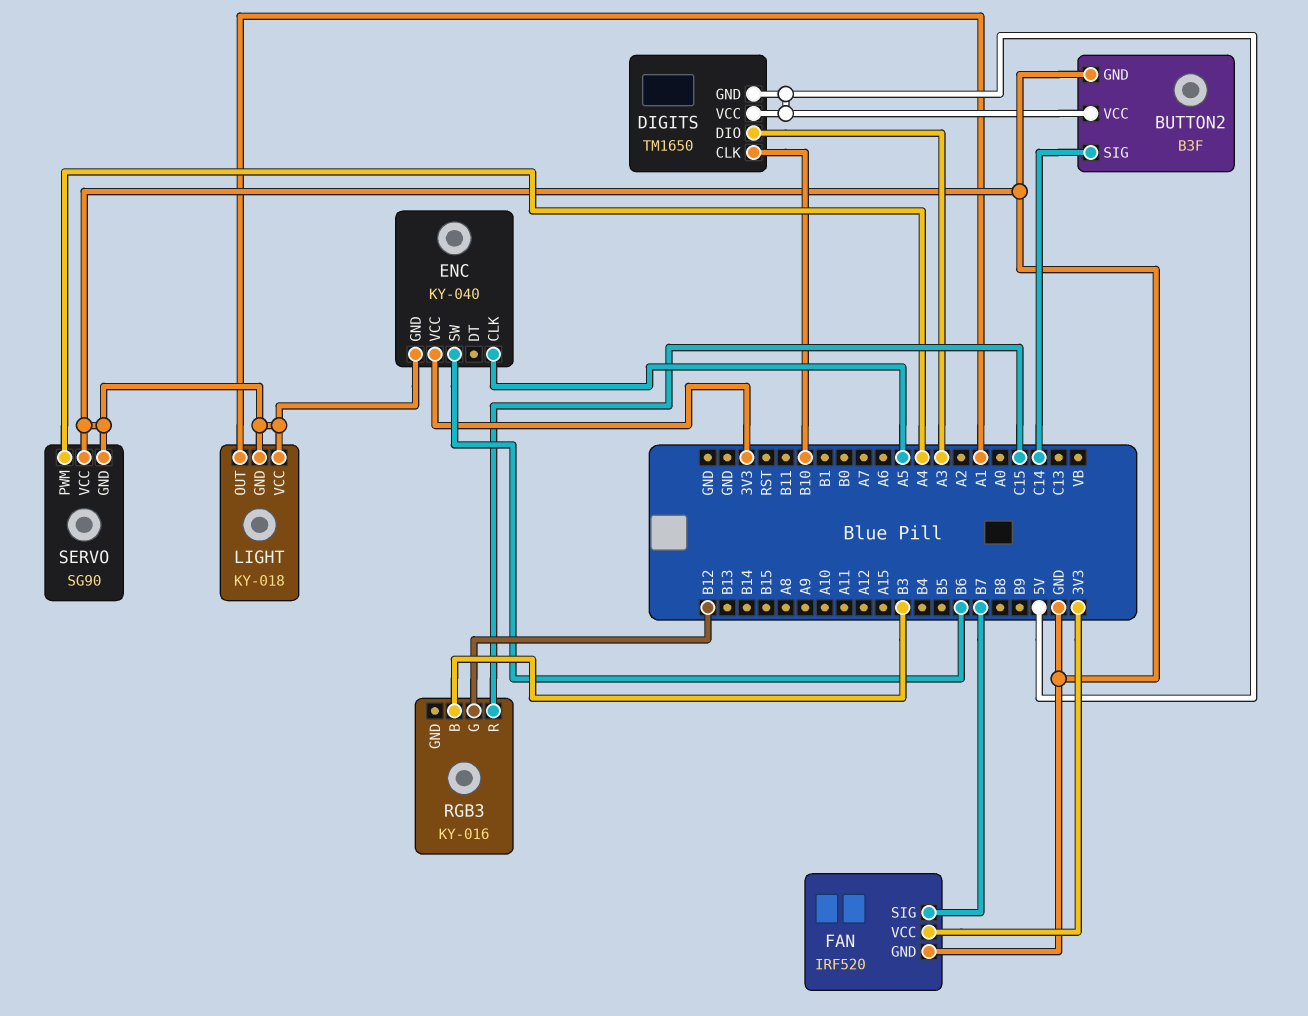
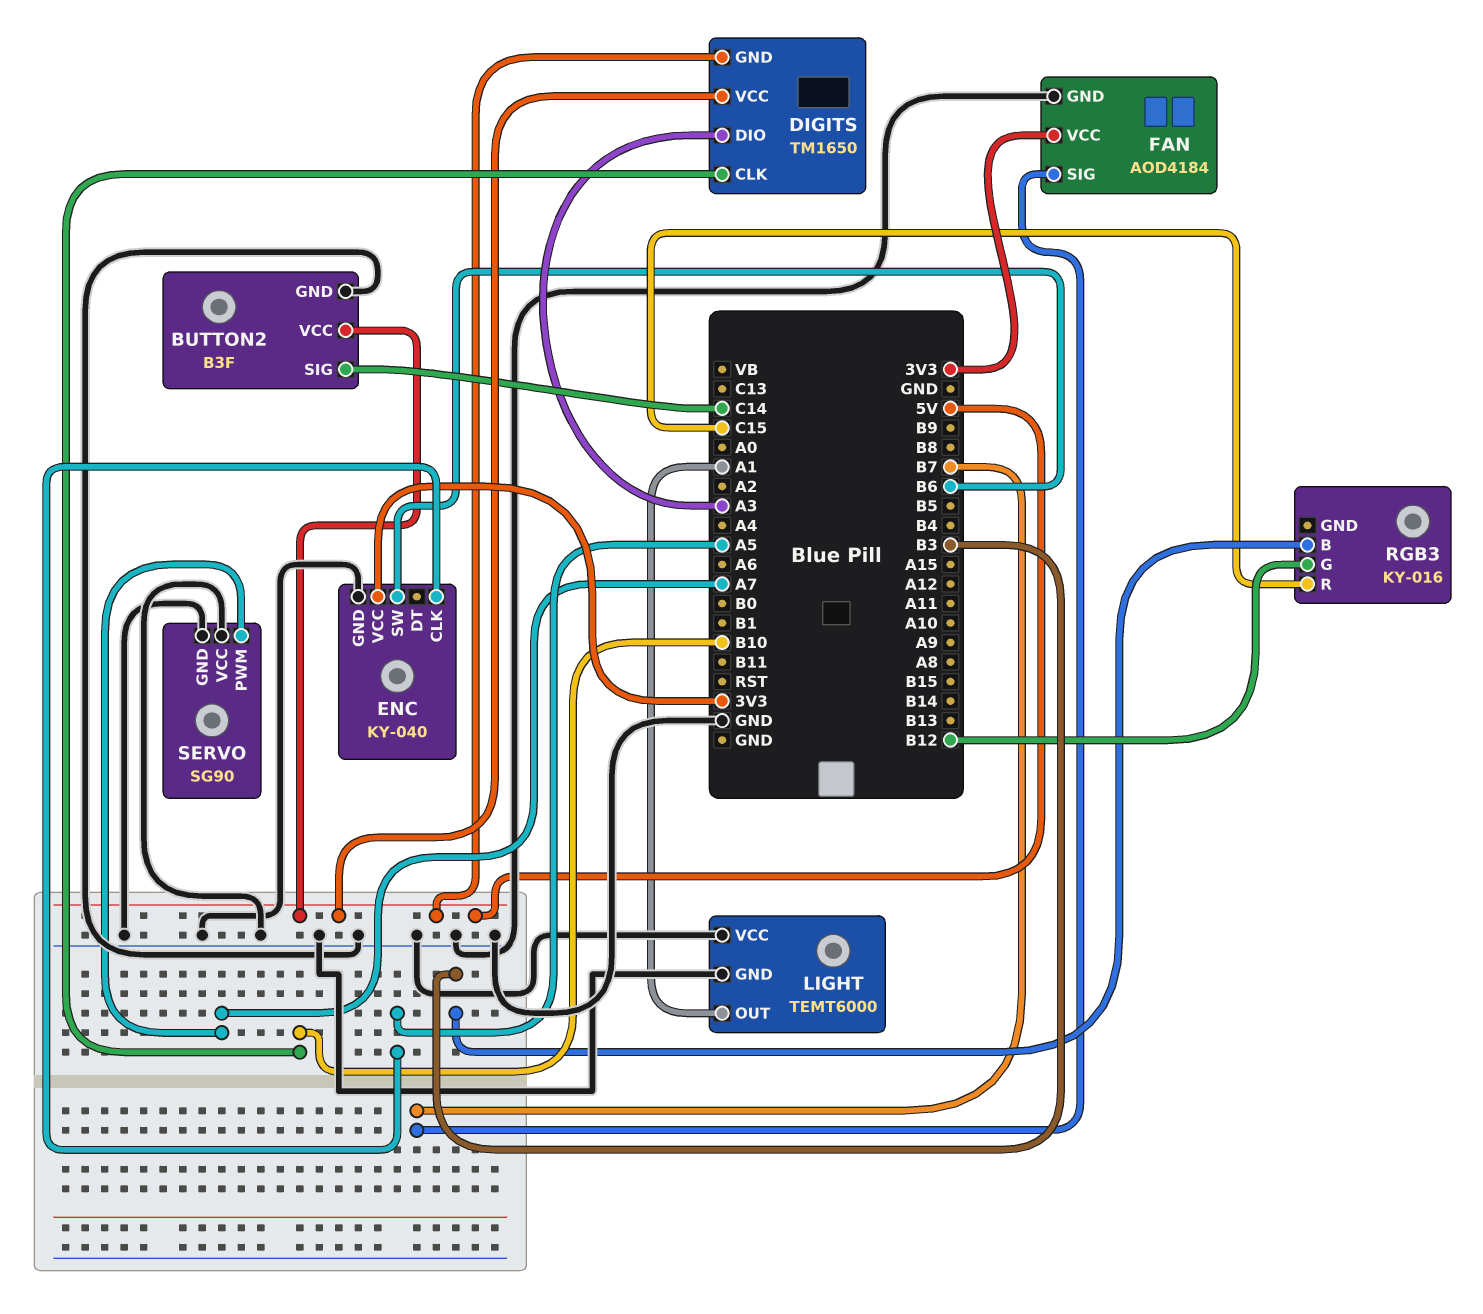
FAN: IRF520 -> AOD4184
LIGHT: KY-018 -> TEMT6000
SERVO pin PWM: A4 -> A7

